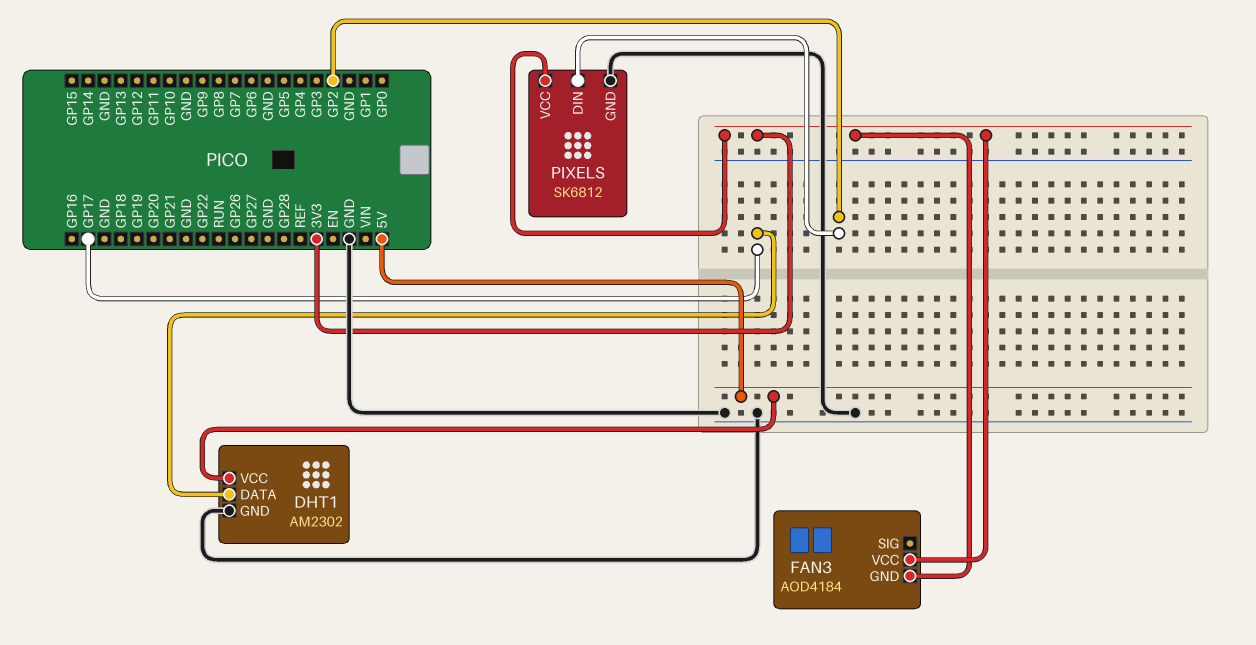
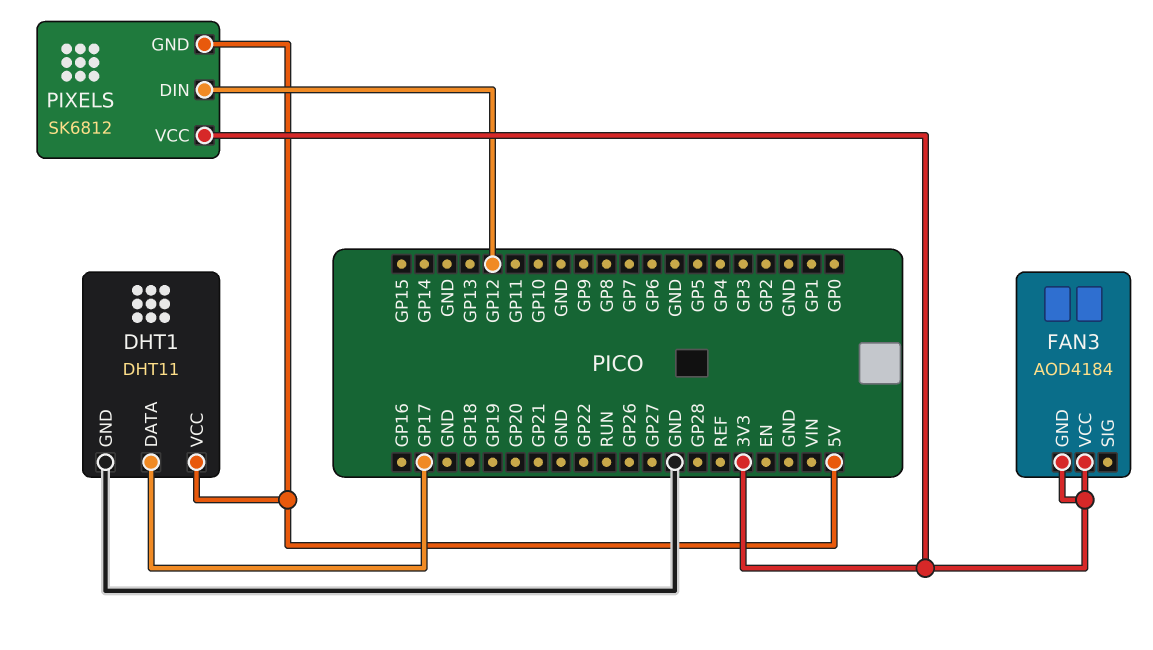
DHT1: AM2302 -> DHT11
PIXELS pin DIN: GP2 -> GP12
PIXELS pin GND: GND -> 5V

